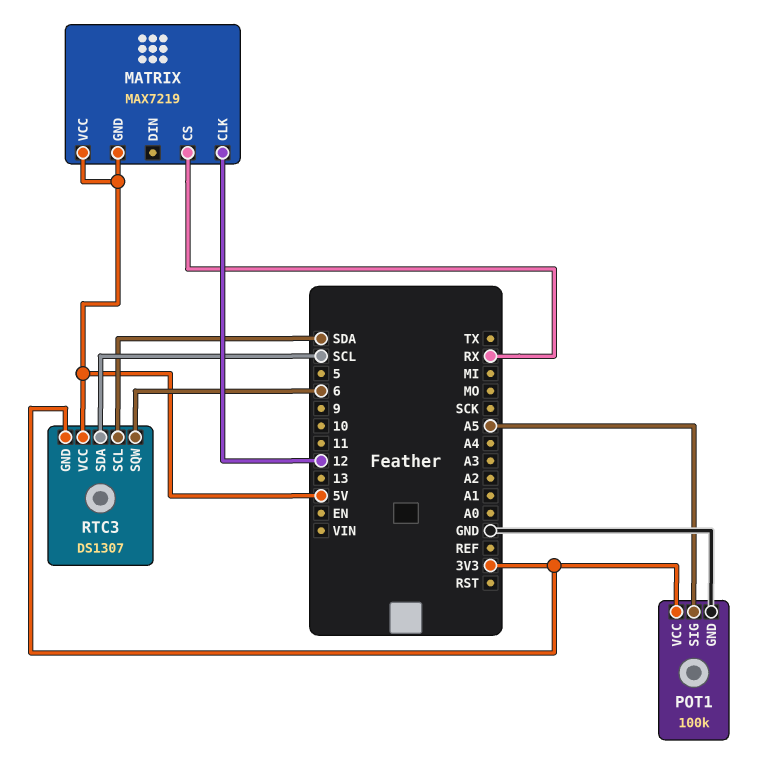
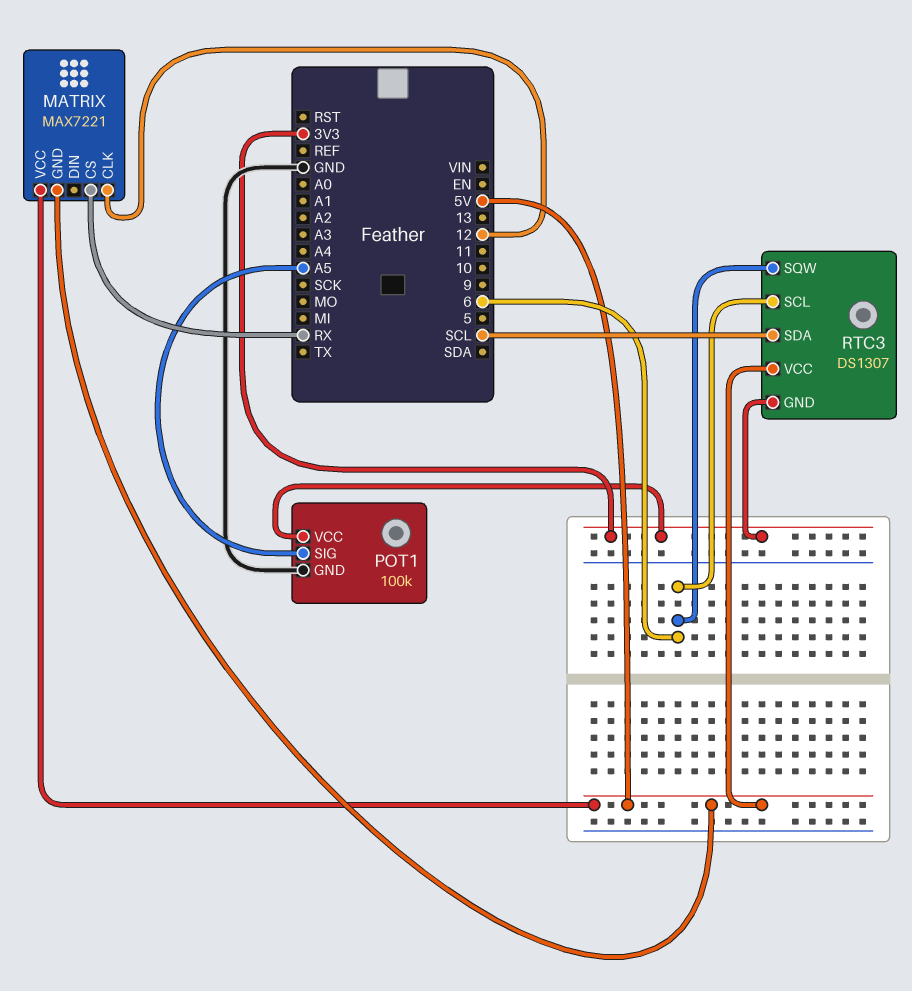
MATRIX: MAX7219 -> MAX7221
RTC3 pin SCL: SDA -> 6

